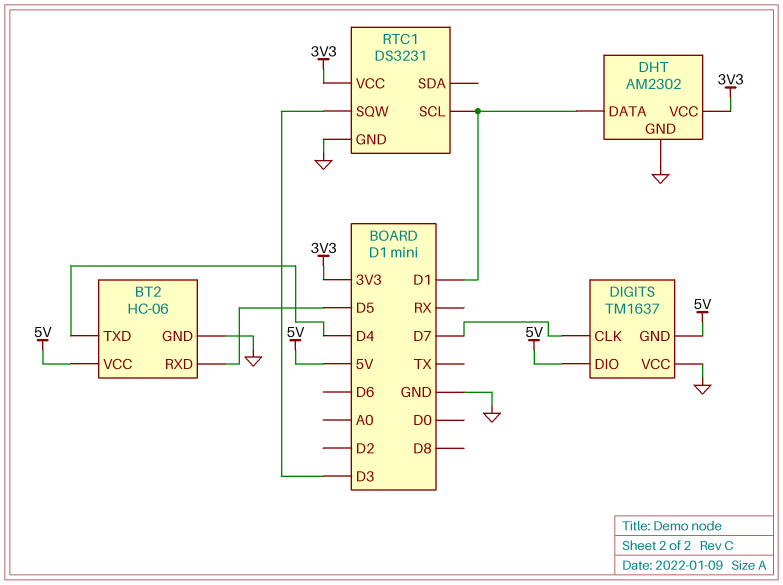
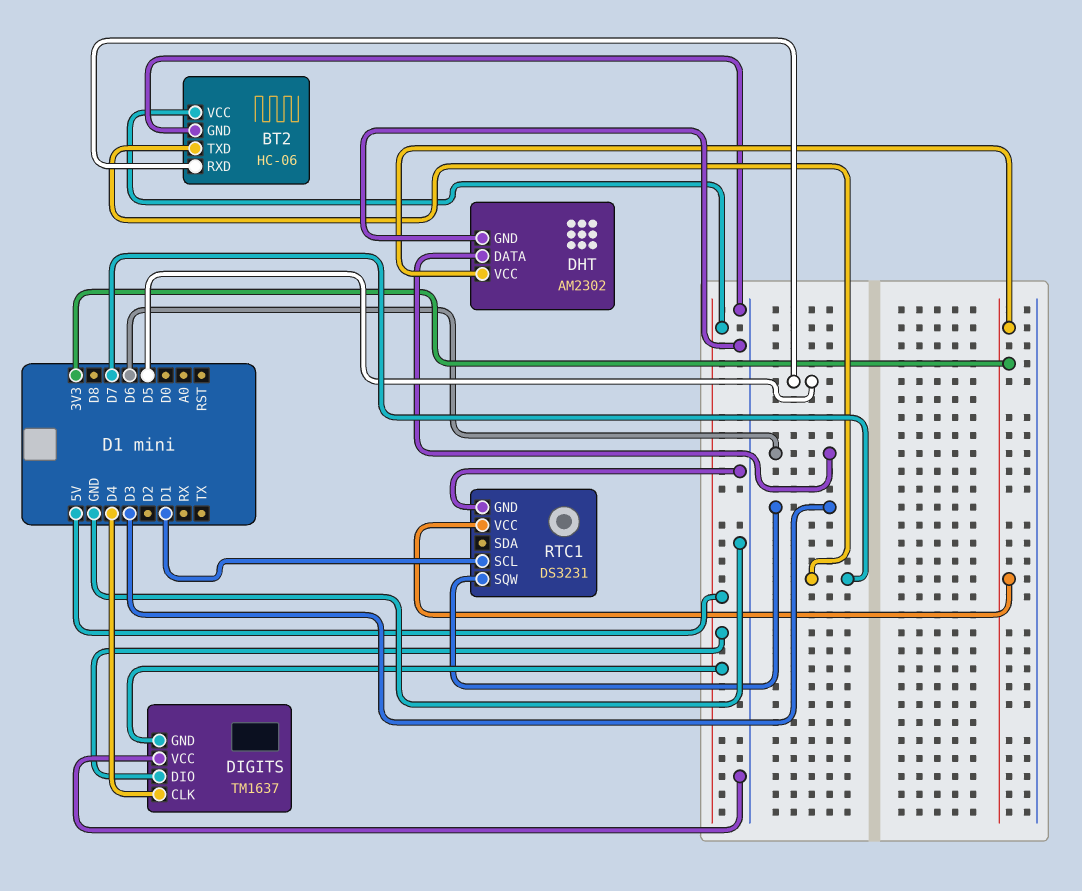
BT2 pin TXD: D4 -> D7
DHT pin DATA: D1 -> D6
DIGITS pin CLK: D7 -> D4

